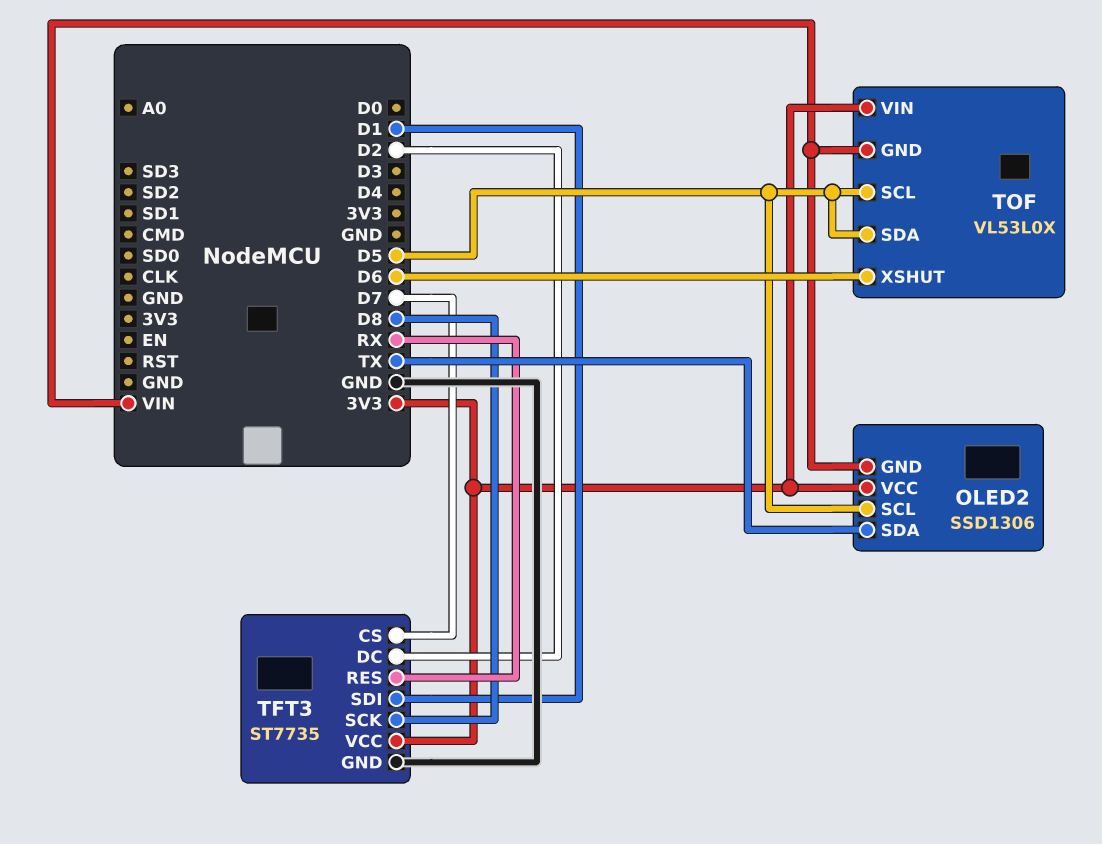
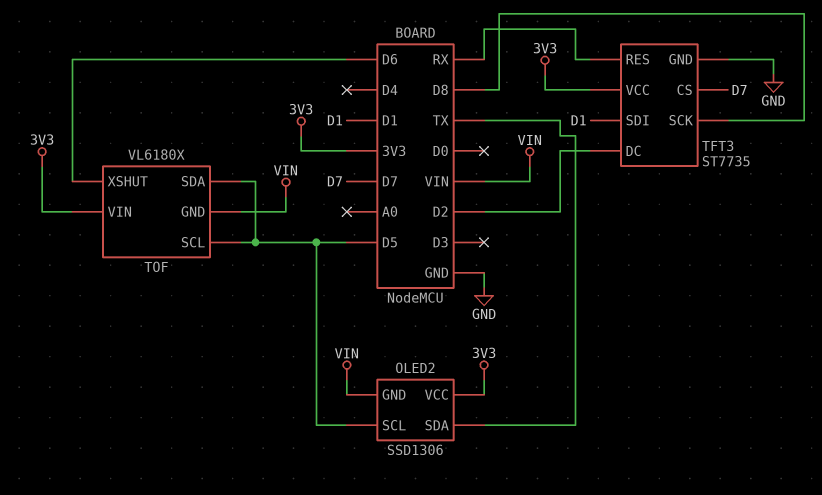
TOF: VL53L0X -> VL6180X

